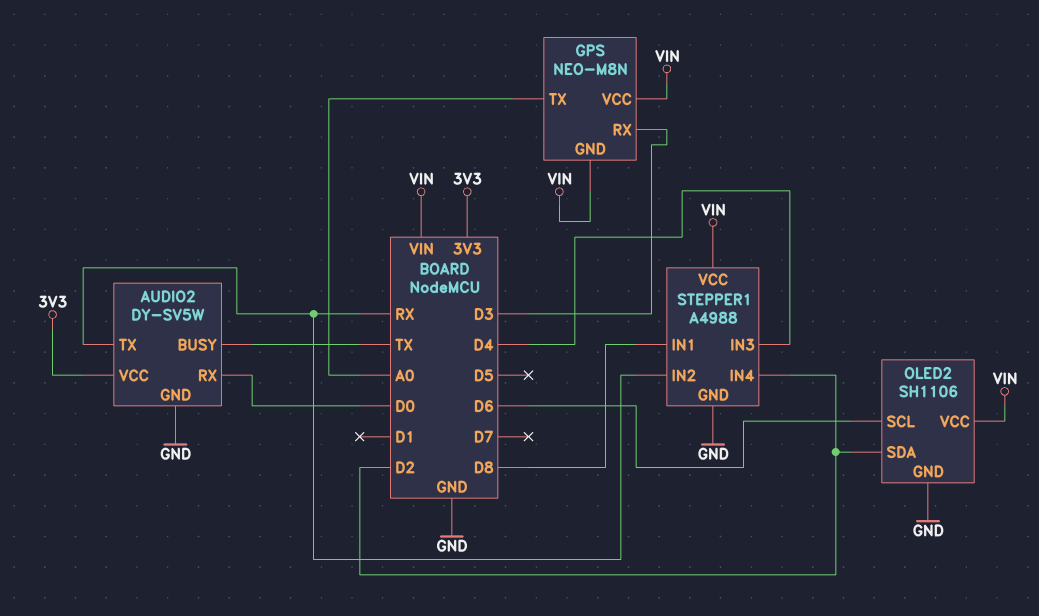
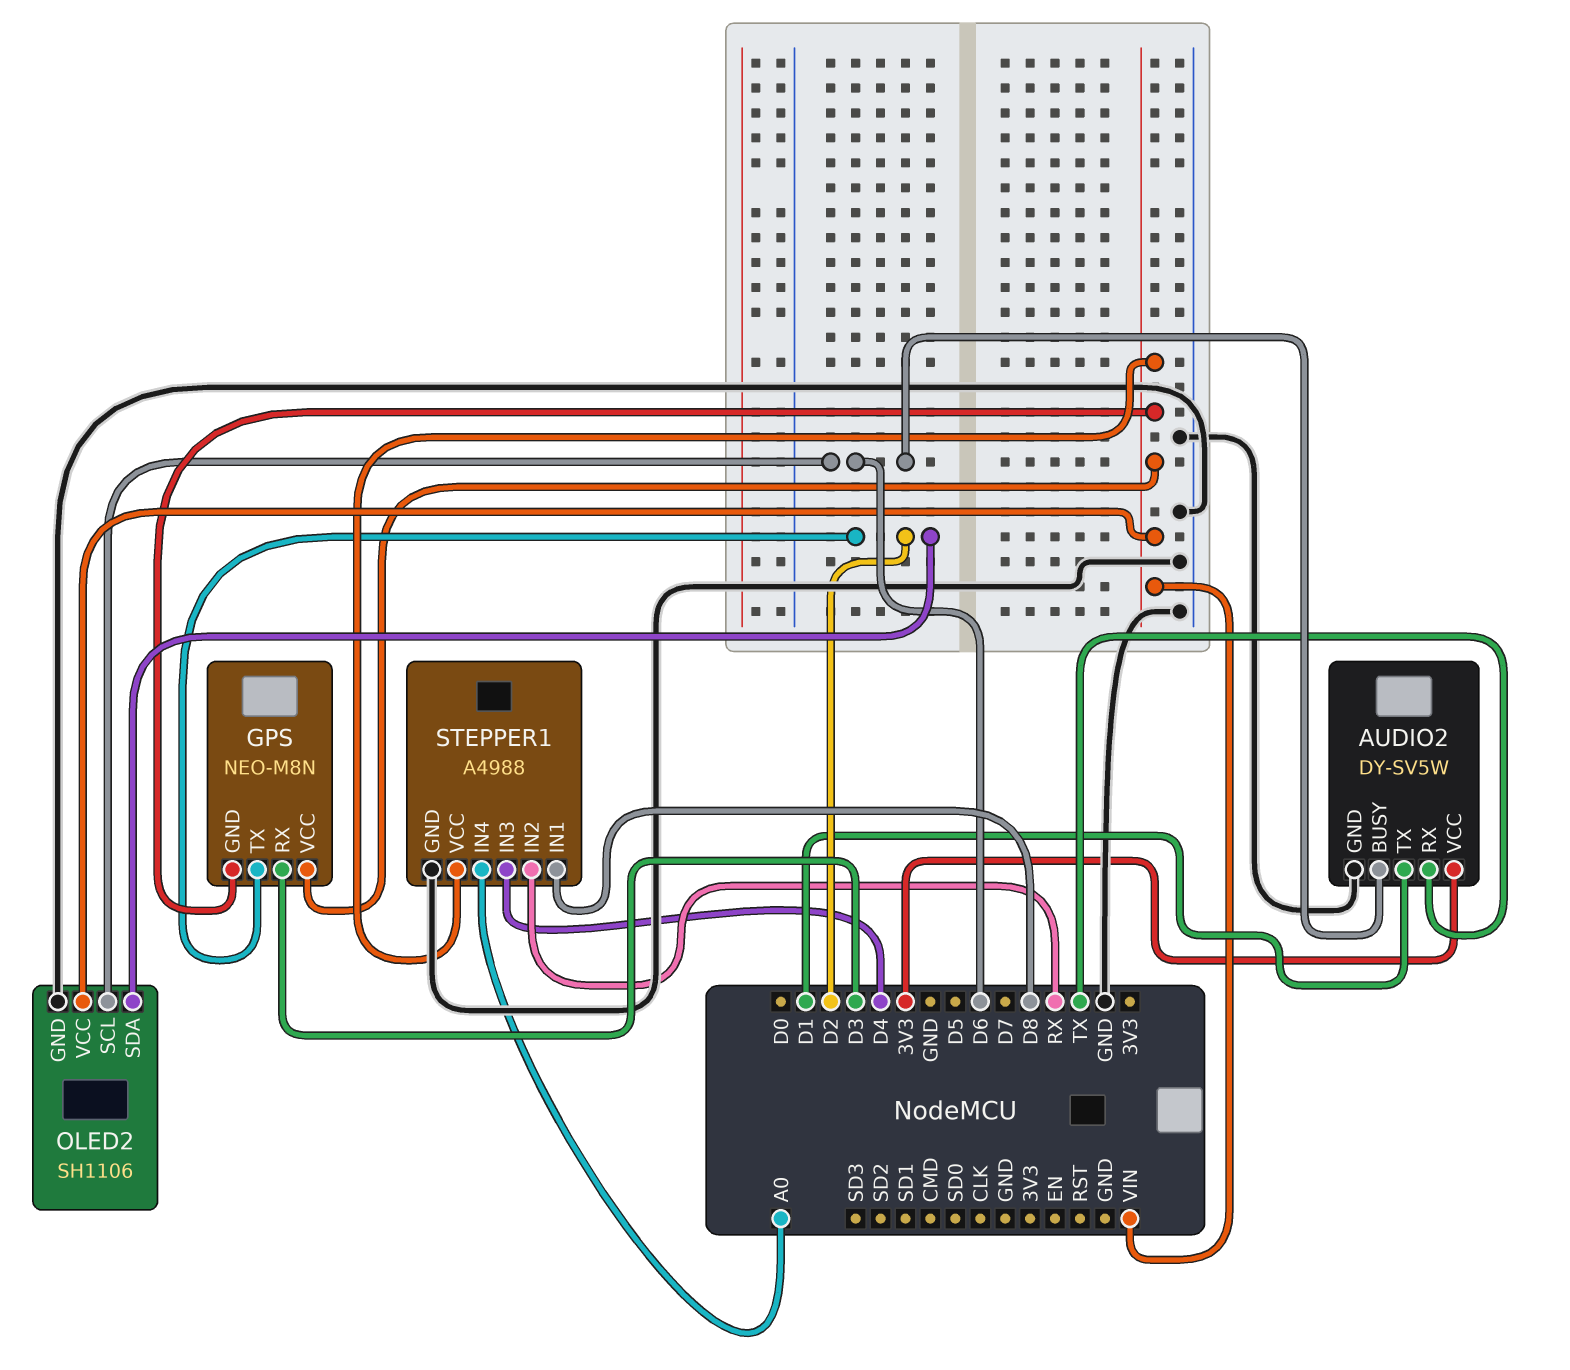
AUDIO2 pin BUSY: TX -> D6
AUDIO2 pin RX: D0 -> TX
AUDIO2 pin TX: RX -> D1
GPS pin TX: A0 -> D2
STEPPER1 pin IN4: D2 -> A0

